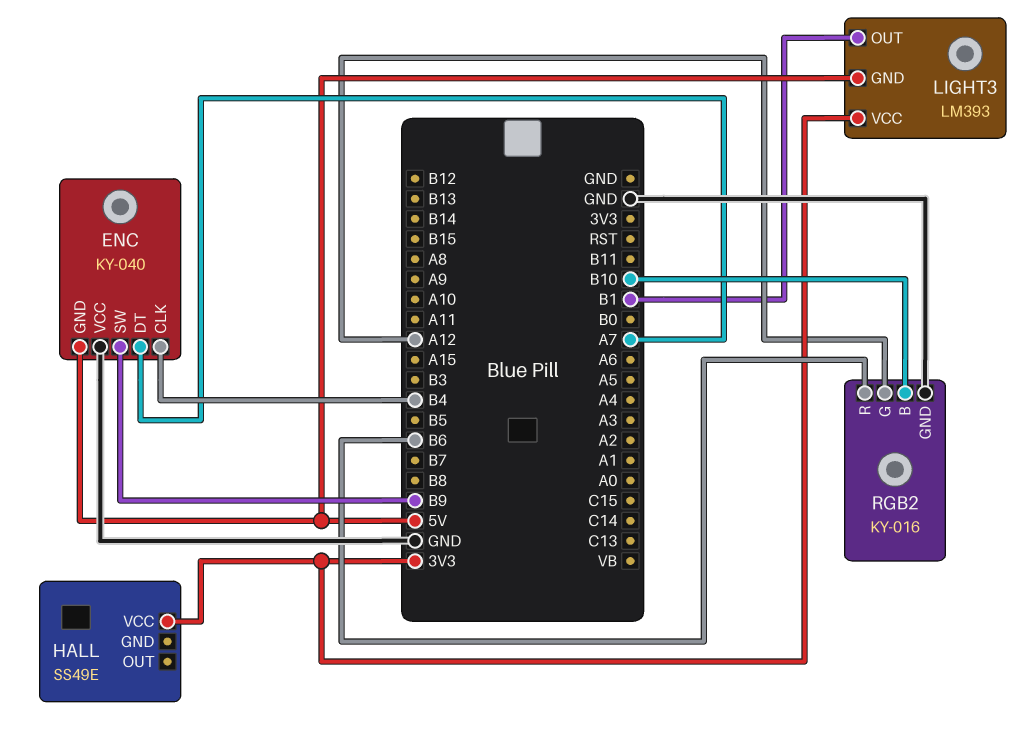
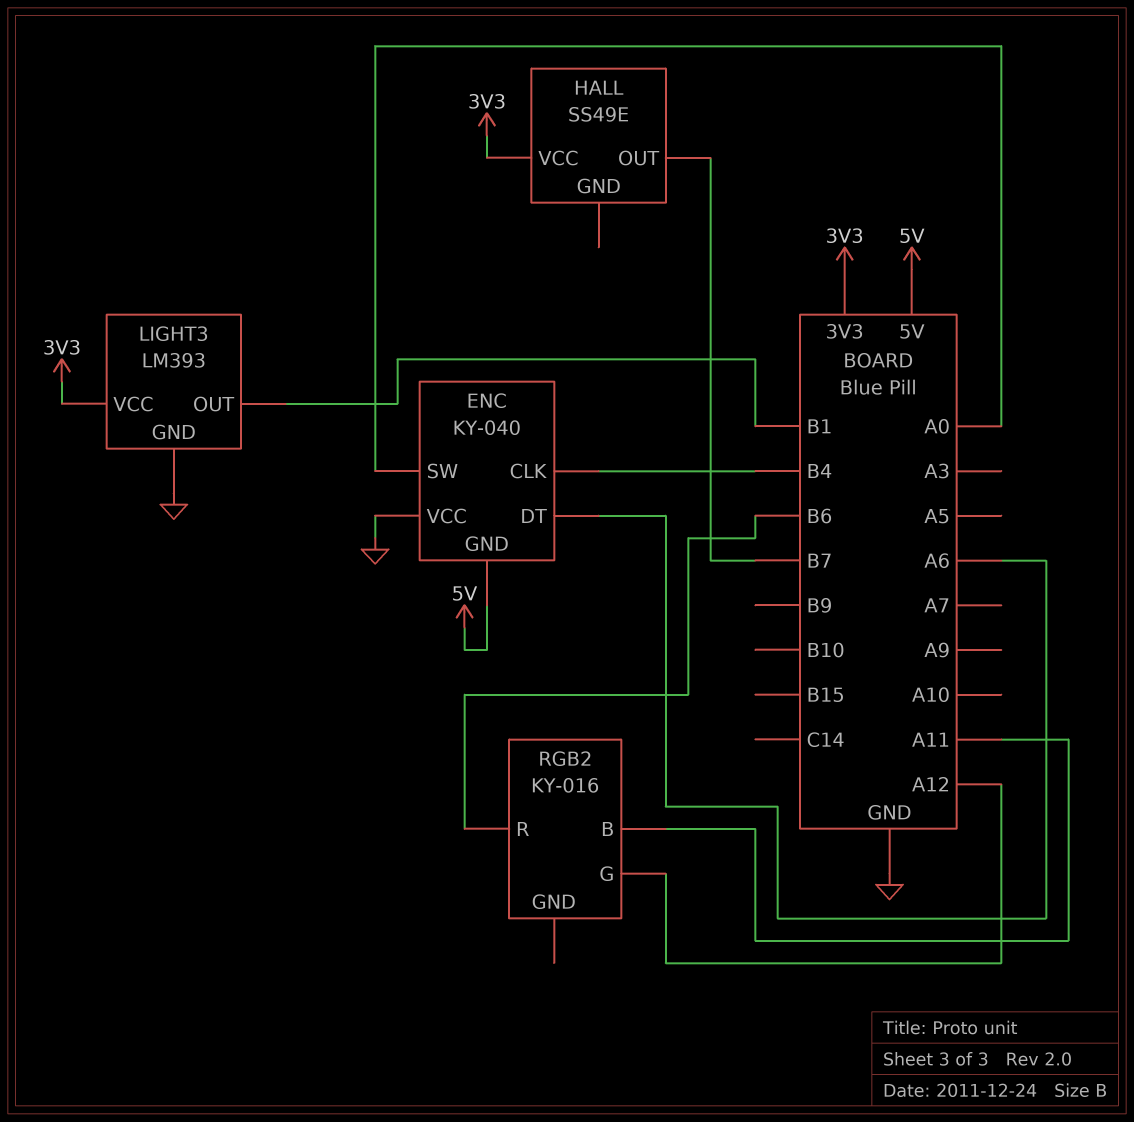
ENC pin DT: A7 -> A6
ENC pin SW: B9 -> A0
HALL pin OUT: none -> B7
LIGHT3 pin GND: 5V -> GND
RGB2 pin B: B10 -> A11
RGB2 pin GND: GND -> none

